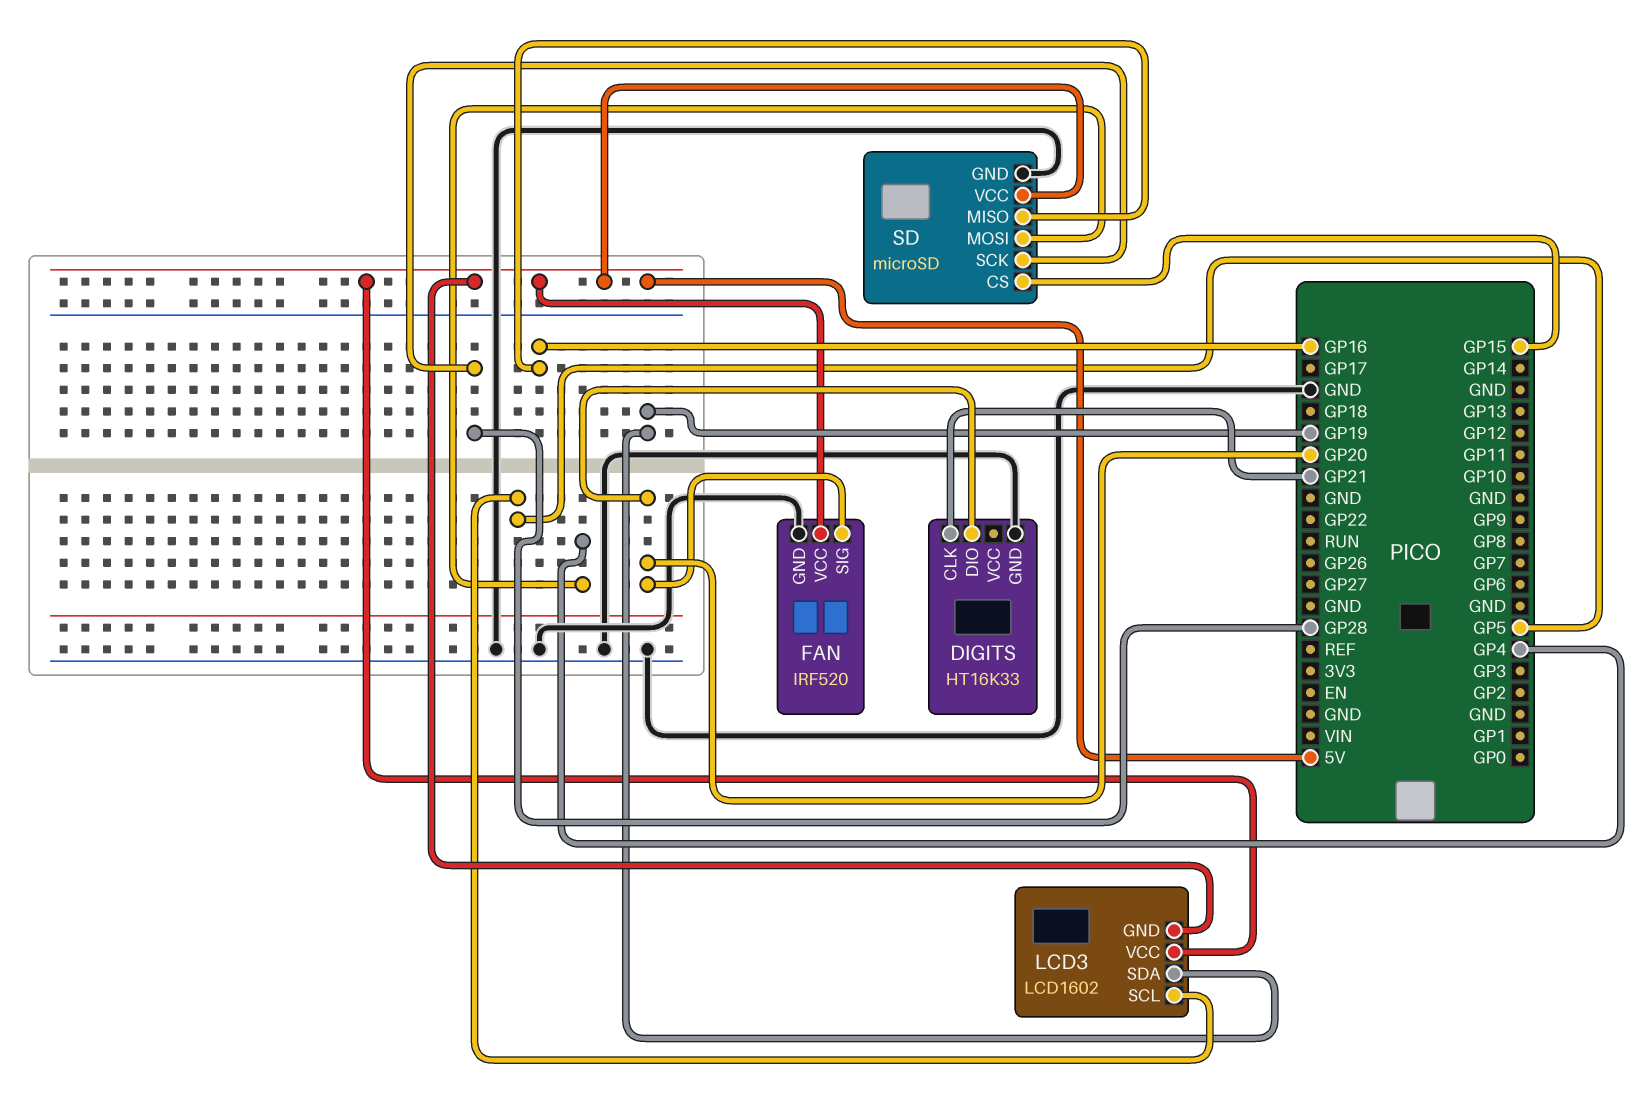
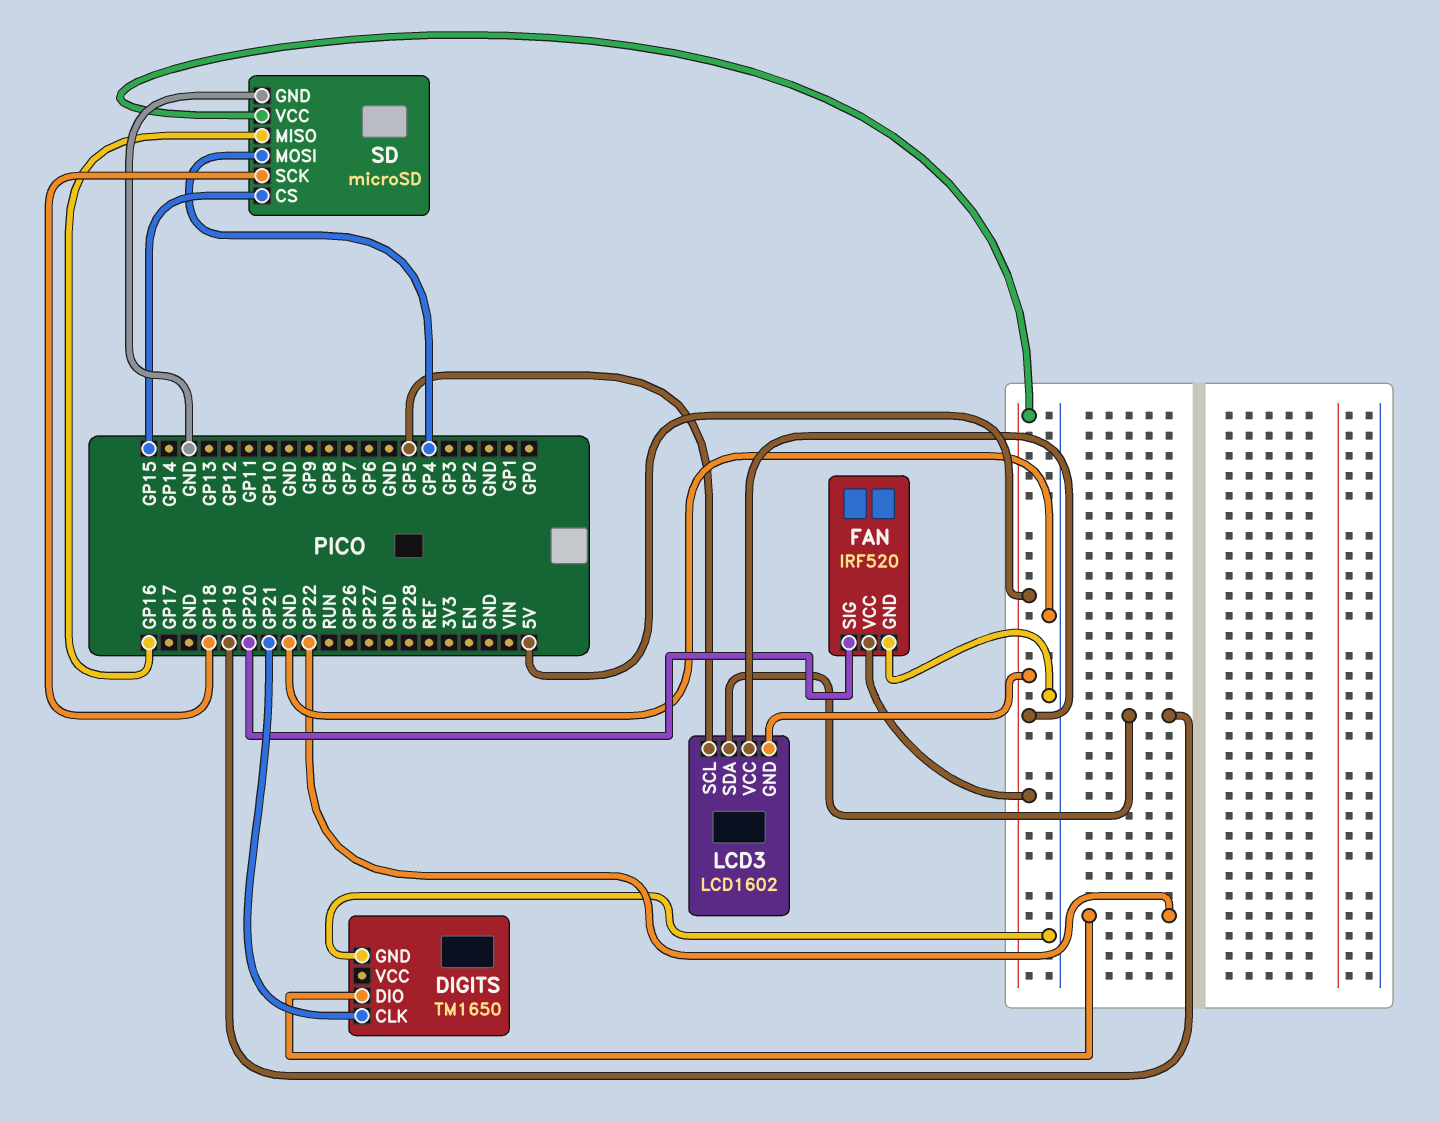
DIGITS: HT16K33 -> TM1650
DIGITS pin DIO: GP20 -> GP22
SD pin SCK: GP28 -> GP18

